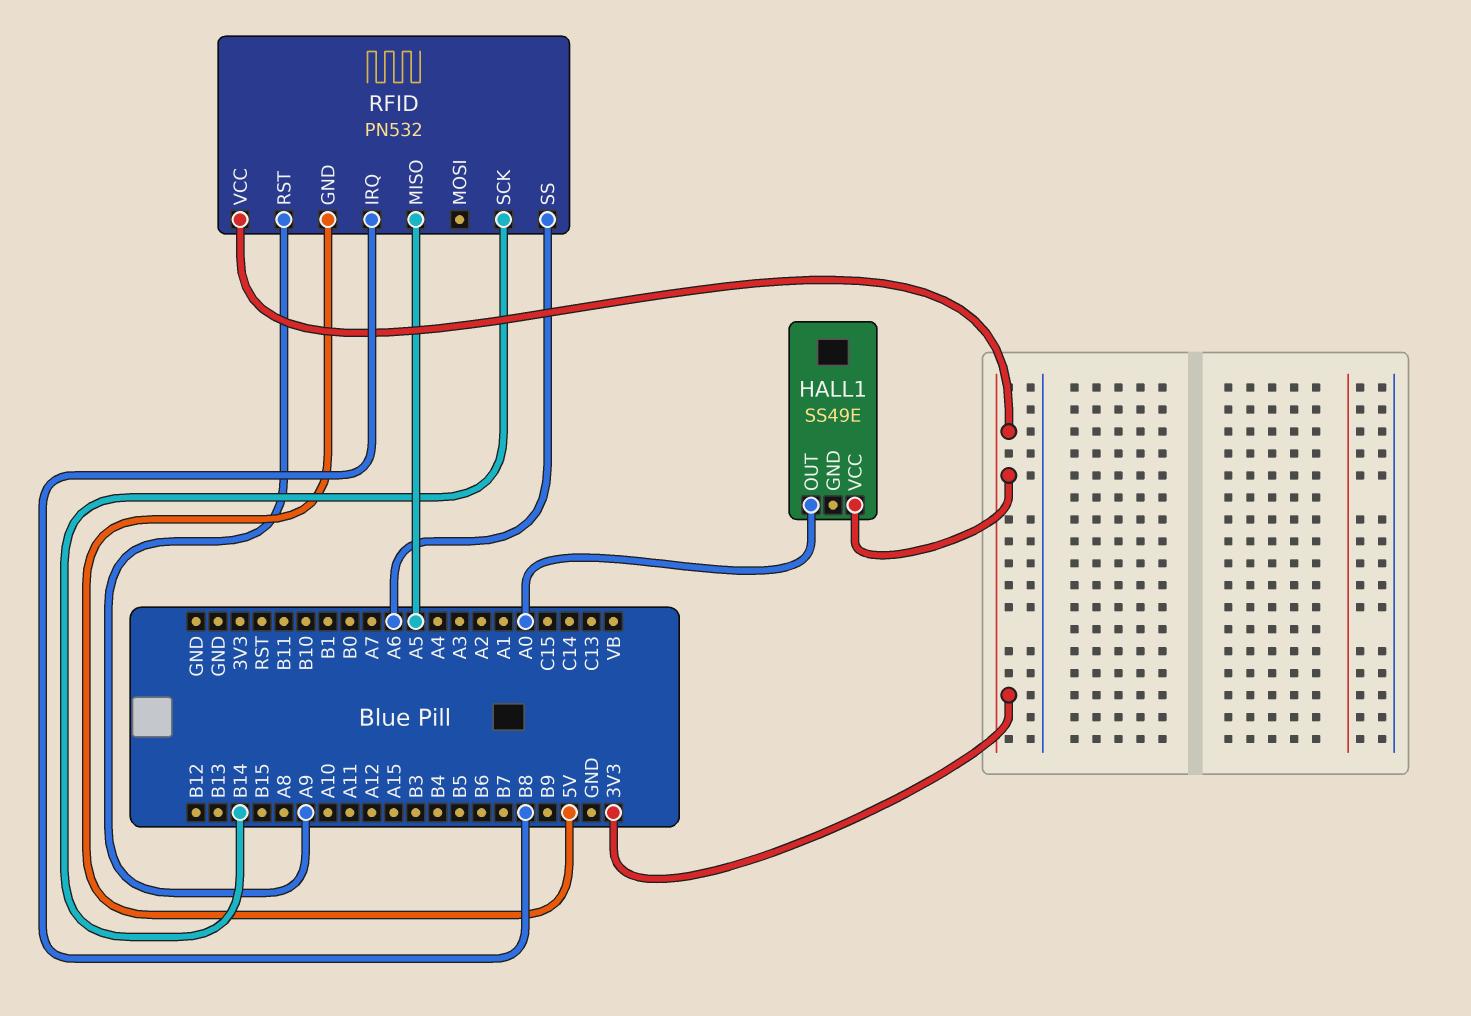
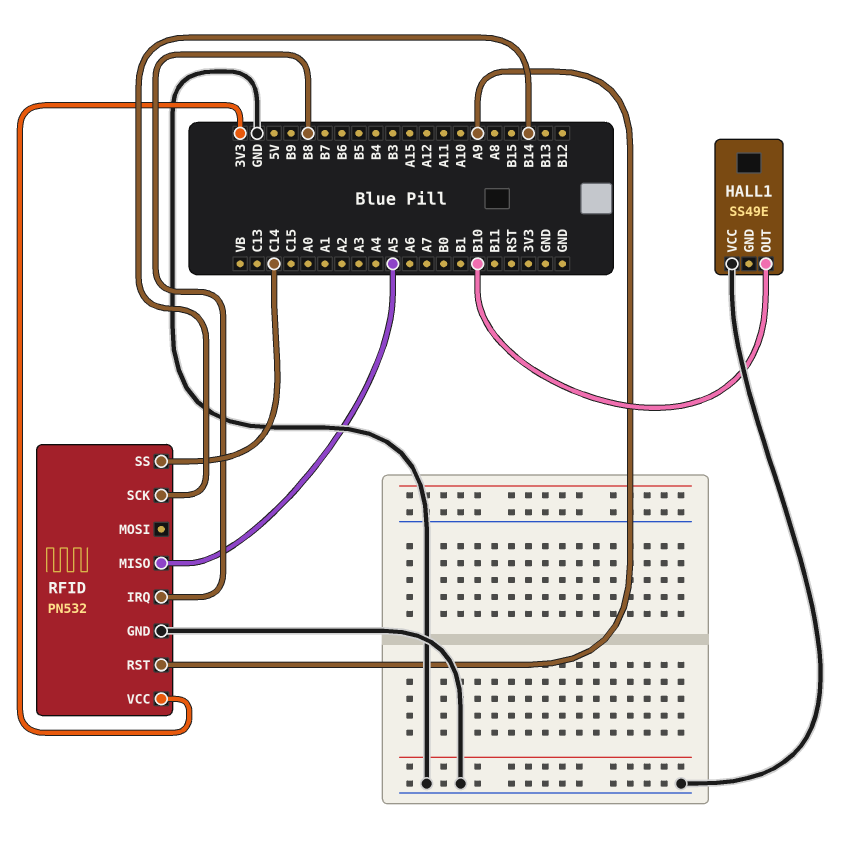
HALL1 pin OUT: A0 -> B10
HALL1 pin VCC: 3V3 -> GND
RFID pin GND: 5V -> GND
RFID pin SS: A6 -> C14

